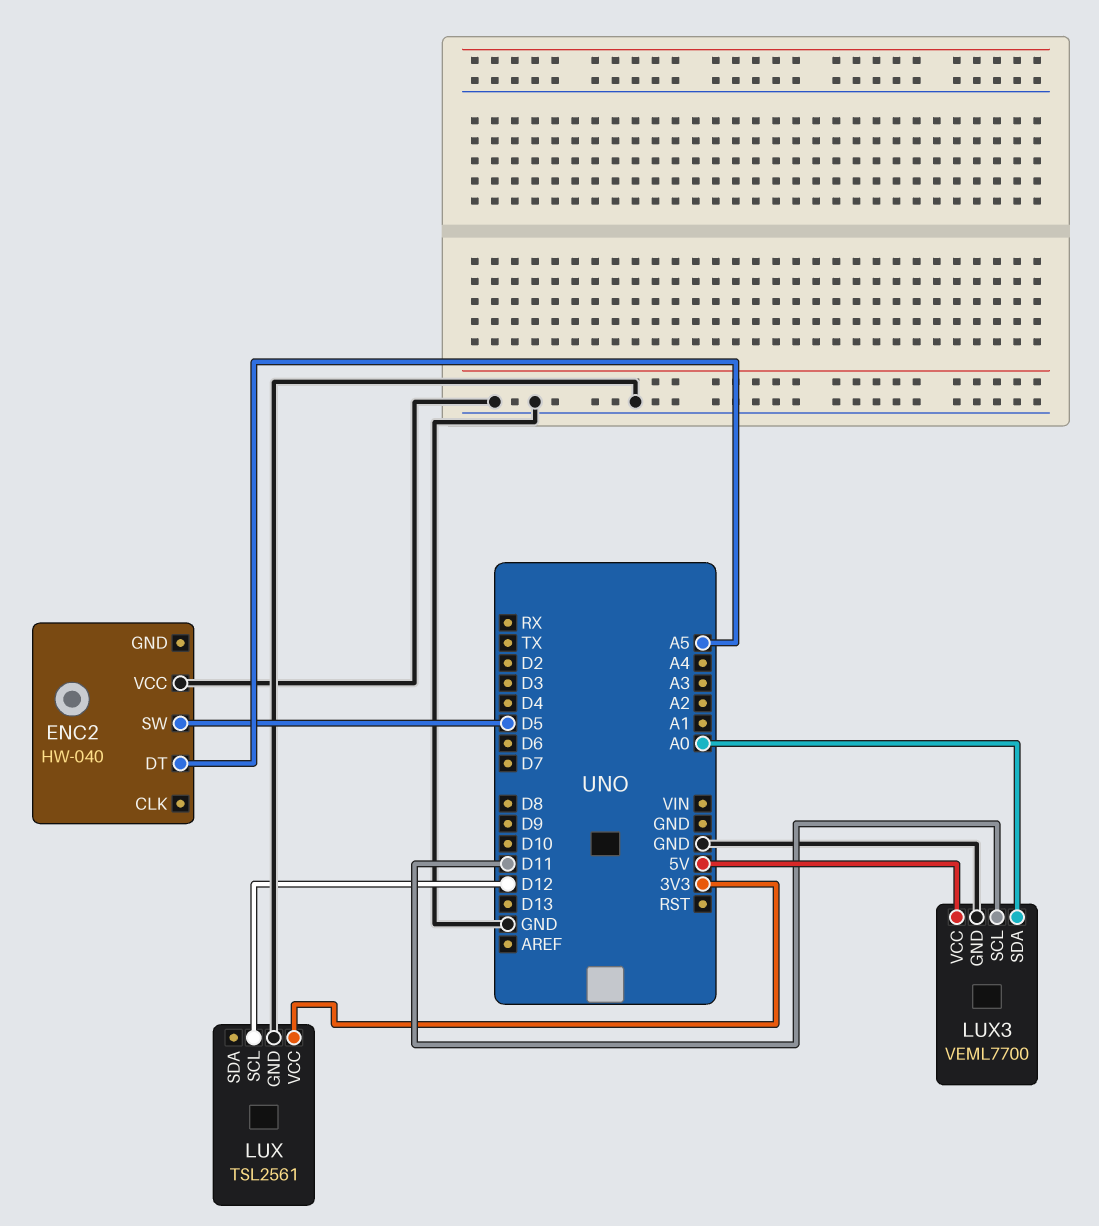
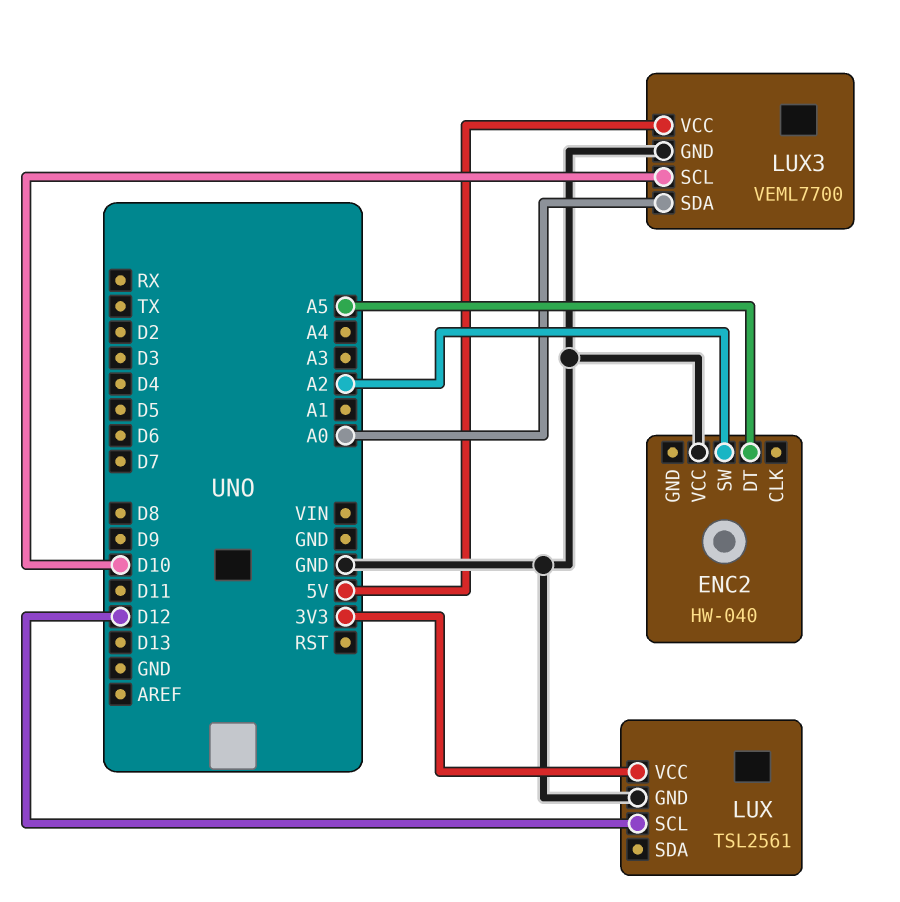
ENC2 pin SW: D5 -> A2
LUX3 pin SCL: D11 -> D10

